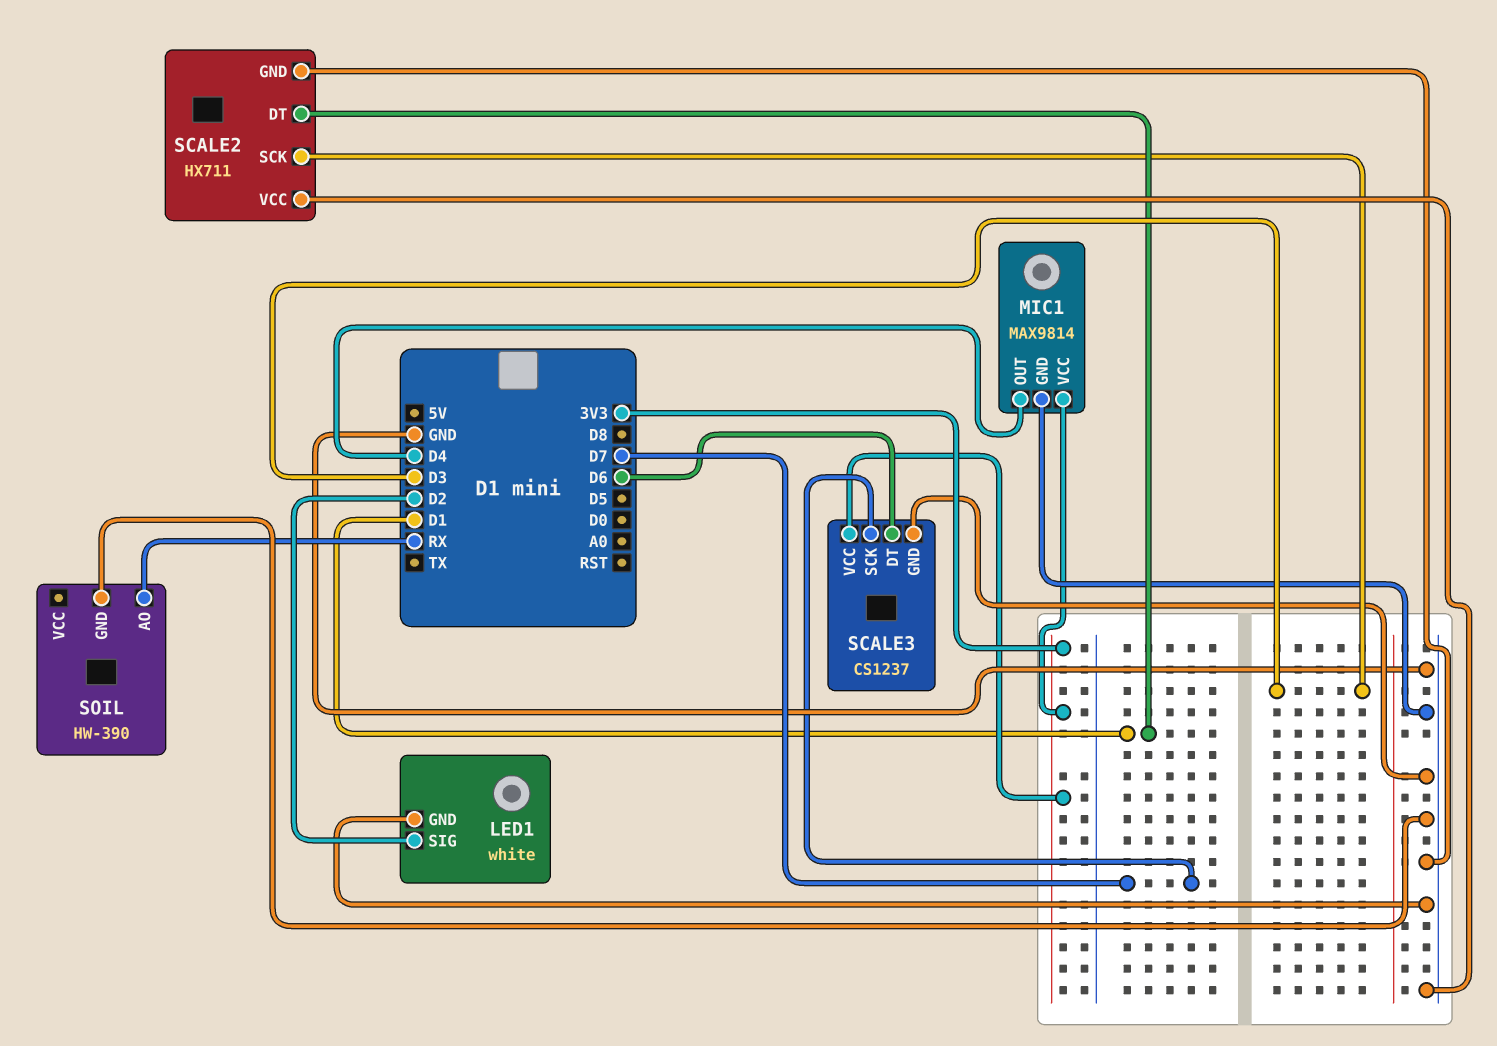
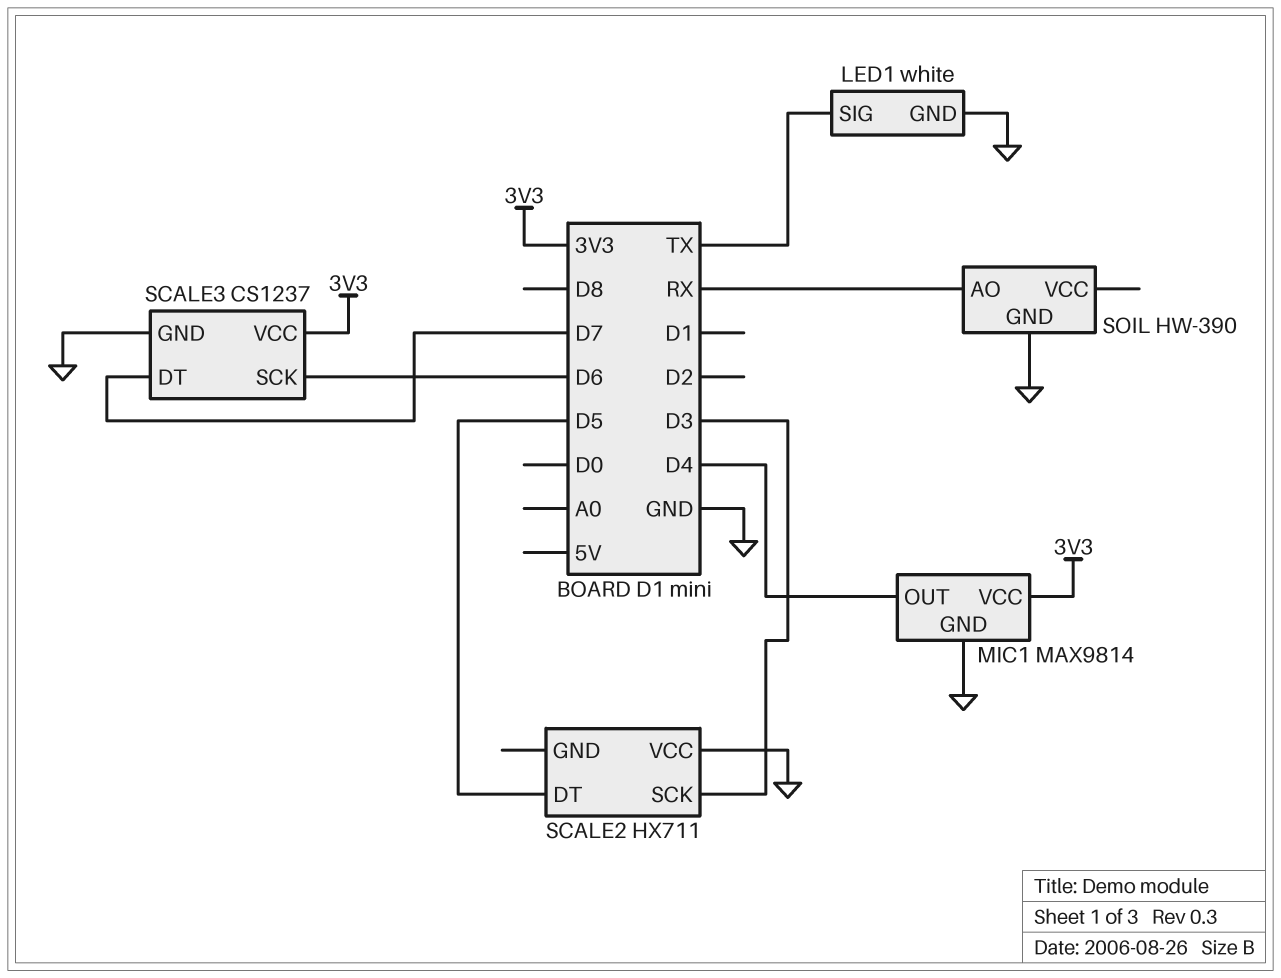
LED1 pin SIG: D2 -> TX
SCALE2 pin DT: D1 -> D5
SCALE2 pin GND: GND -> none
SCALE3 pin DT: D6 -> D7
SCALE3 pin SCK: D7 -> D6

